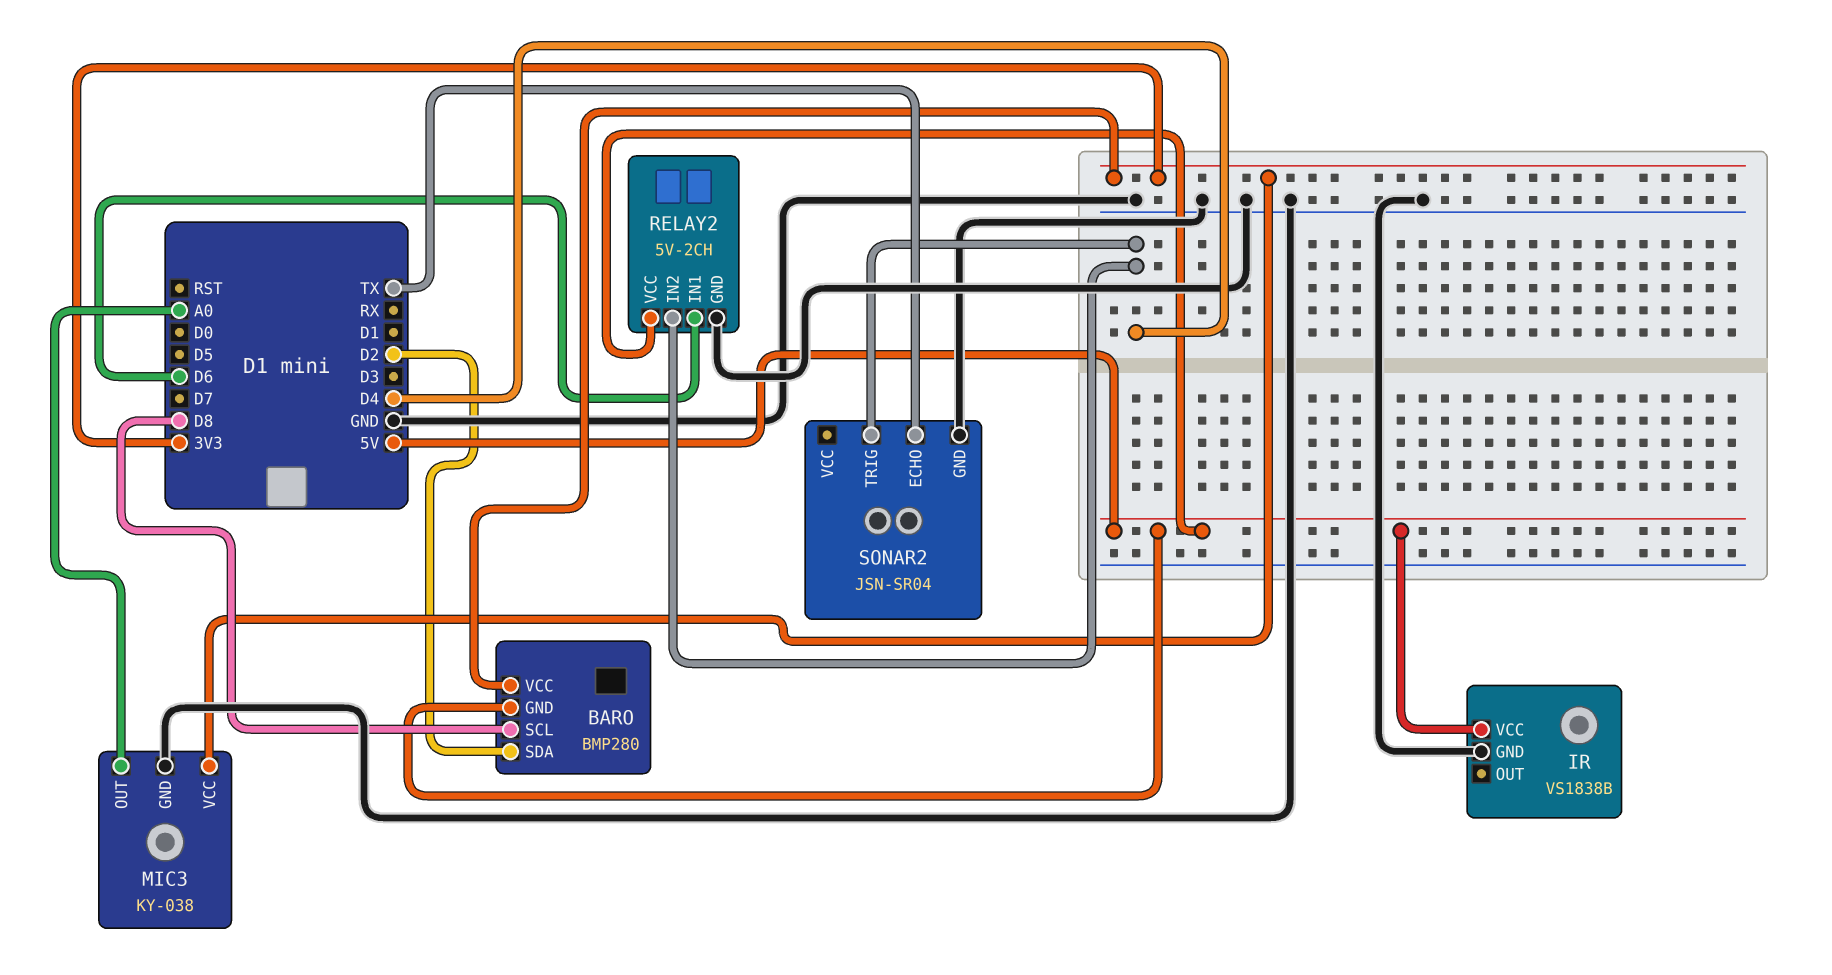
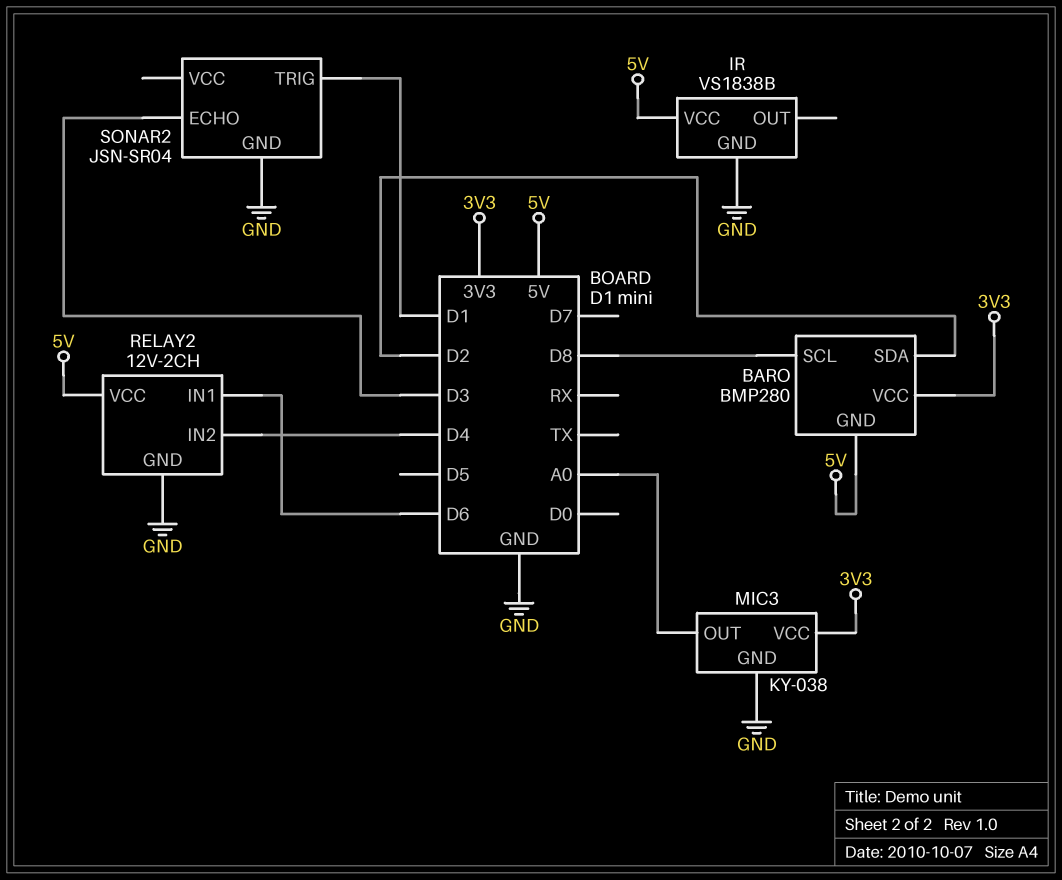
RELAY2: 5V-2CH -> 12V-2CH
SONAR2 pin ECHO: TX -> D3
SONAR2 pin TRIG: D4 -> D1

